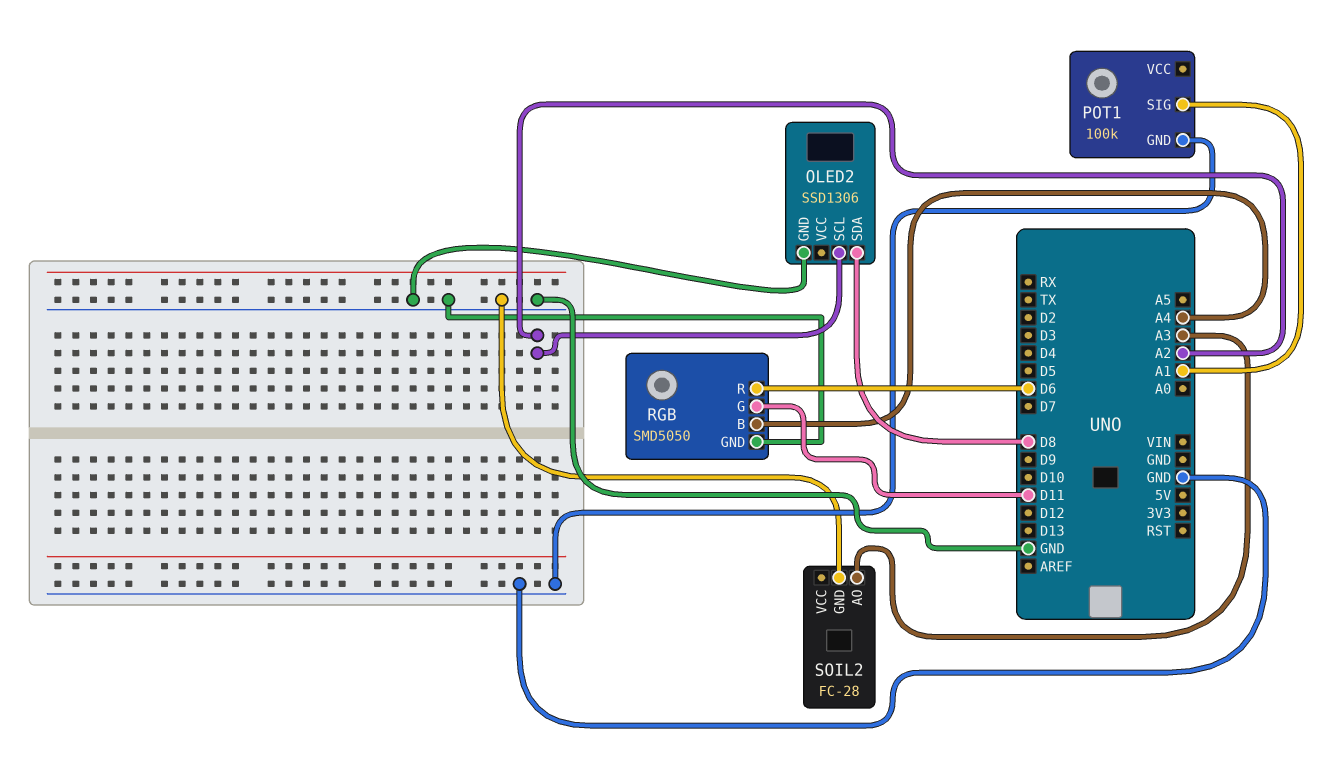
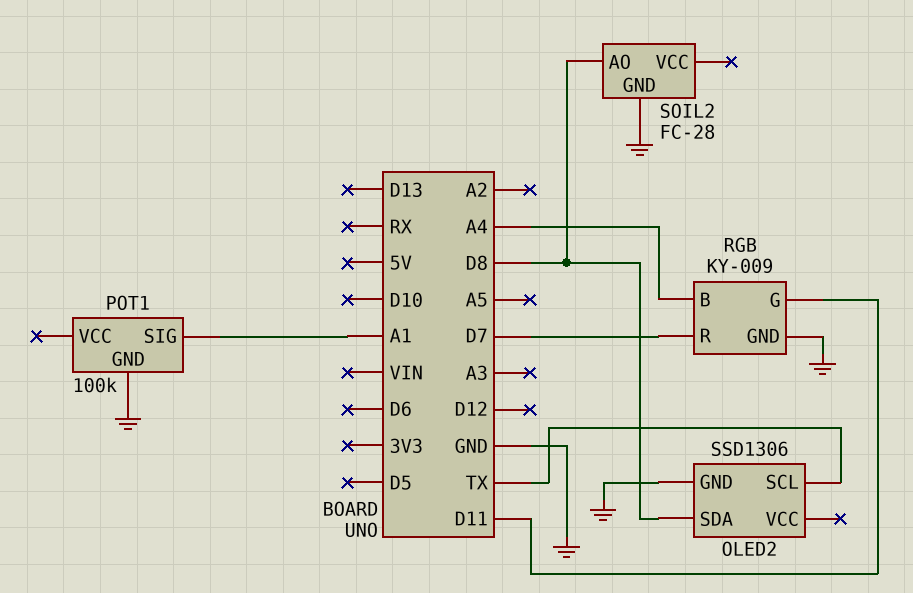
OLED2 pin SCL: A2 -> TX
RGB: SMD5050 -> KY-009
RGB pin R: D6 -> D7
SOIL2 pin AO: A3 -> D8

